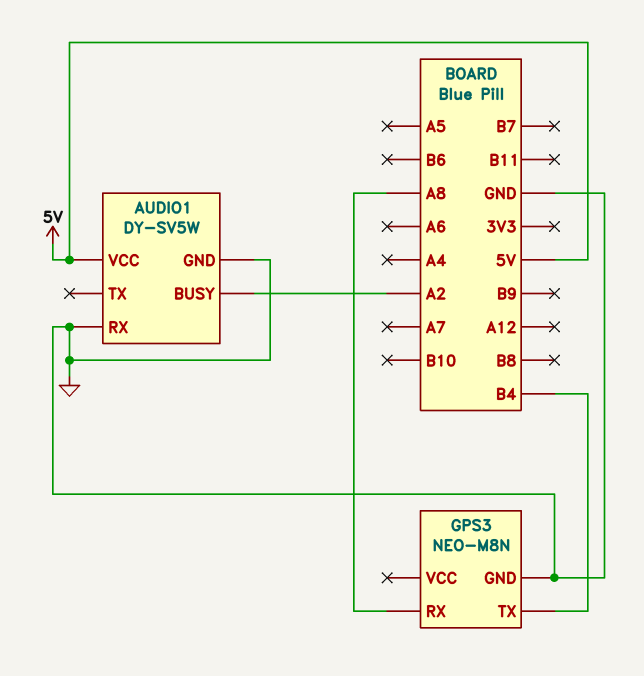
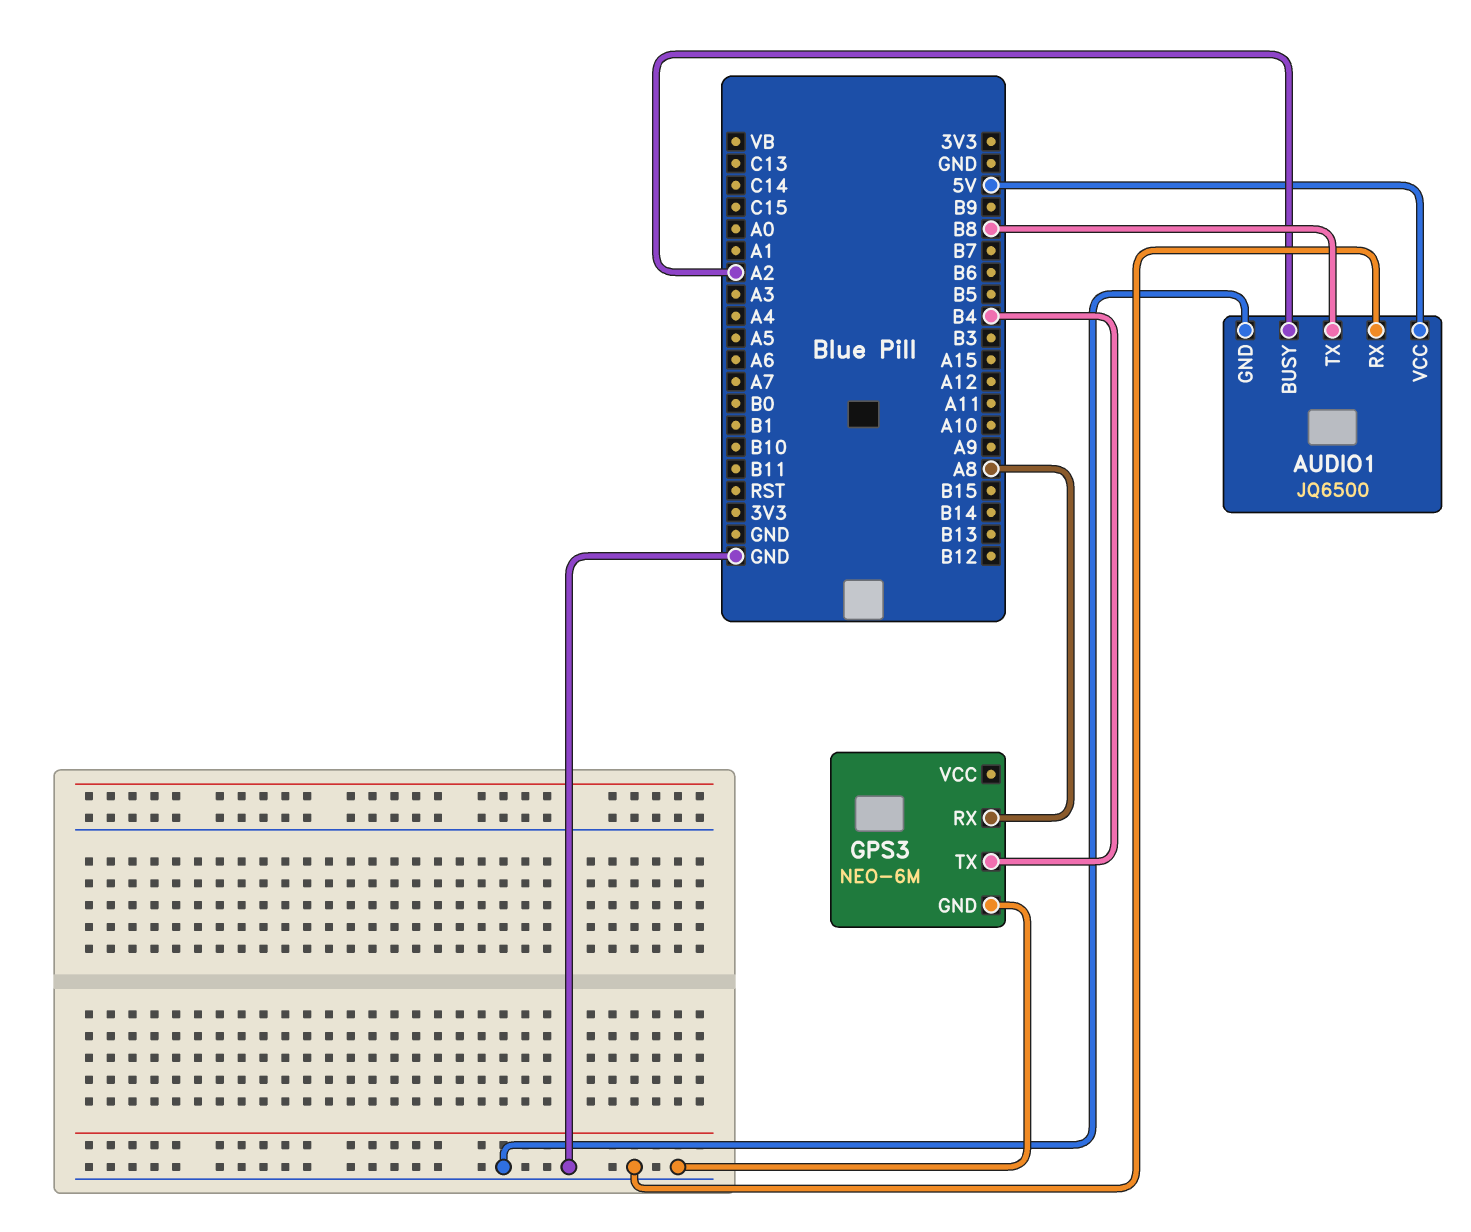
AUDIO1: DY-SV5W -> JQ6500
AUDIO1 pin TX: none -> B8
GPS3: NEO-M8N -> NEO-6M

